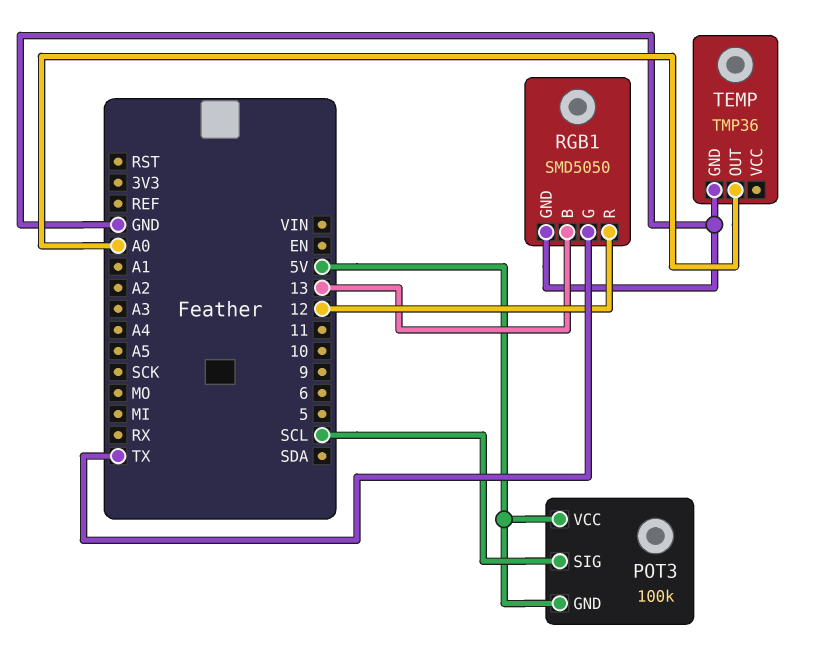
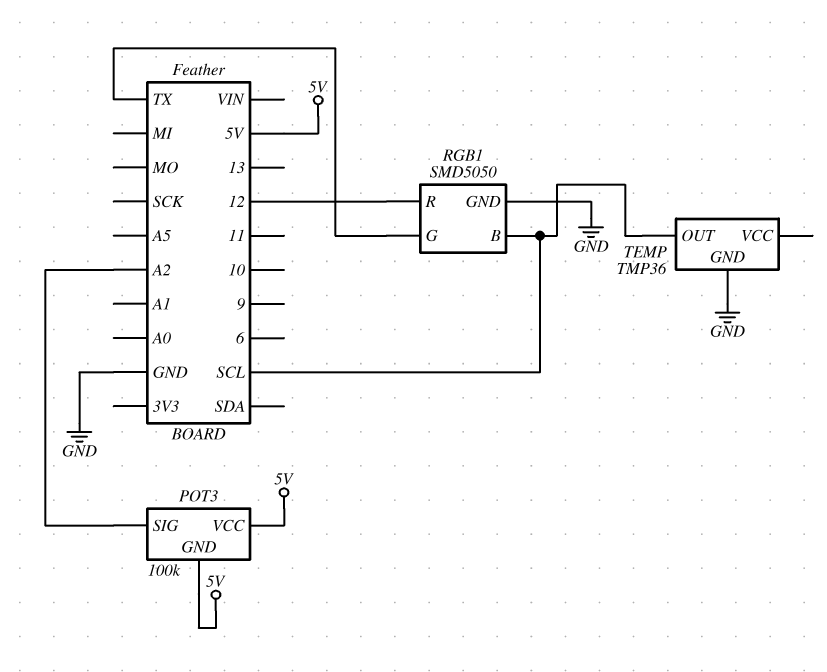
POT3 pin SIG: SCL -> A2
RGB1 pin B: 13 -> SCL
TEMP pin OUT: A0 -> SCL

